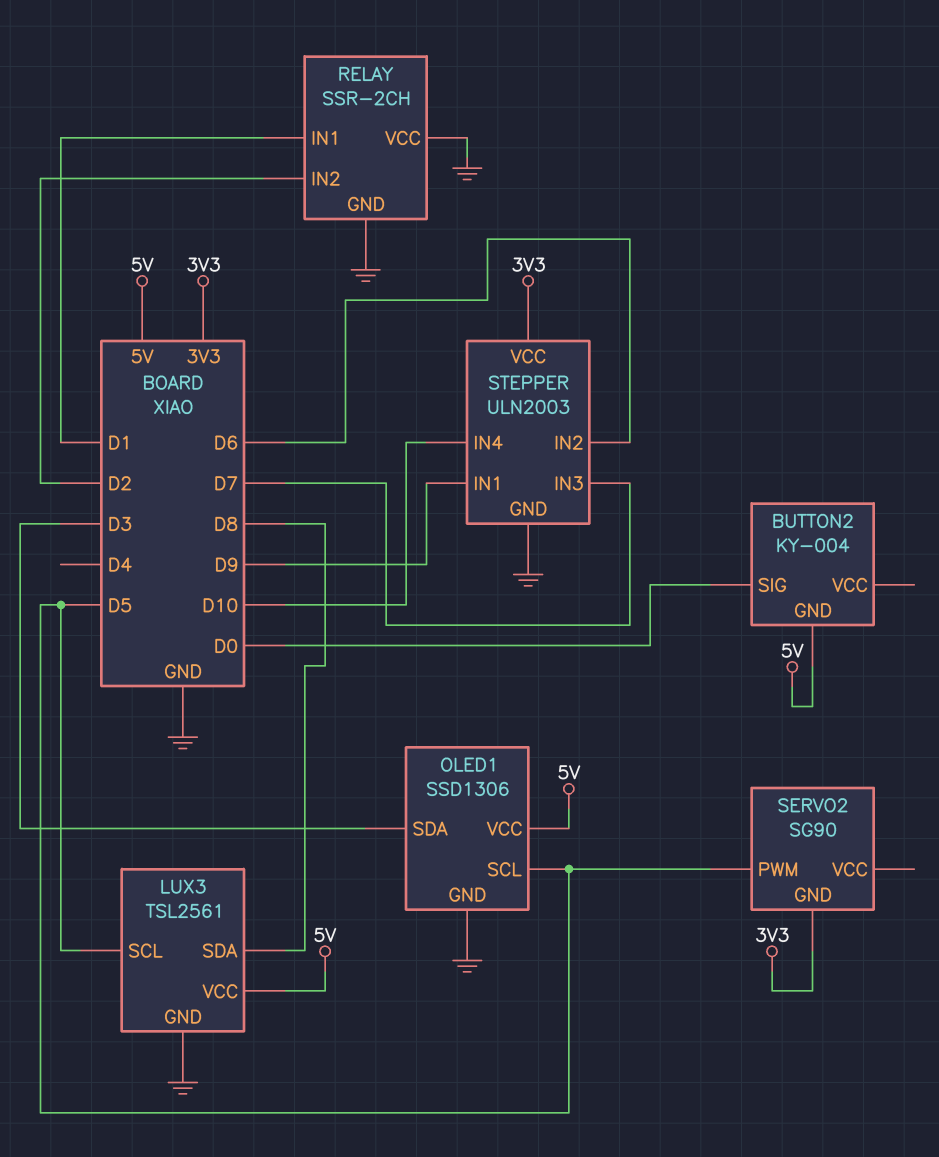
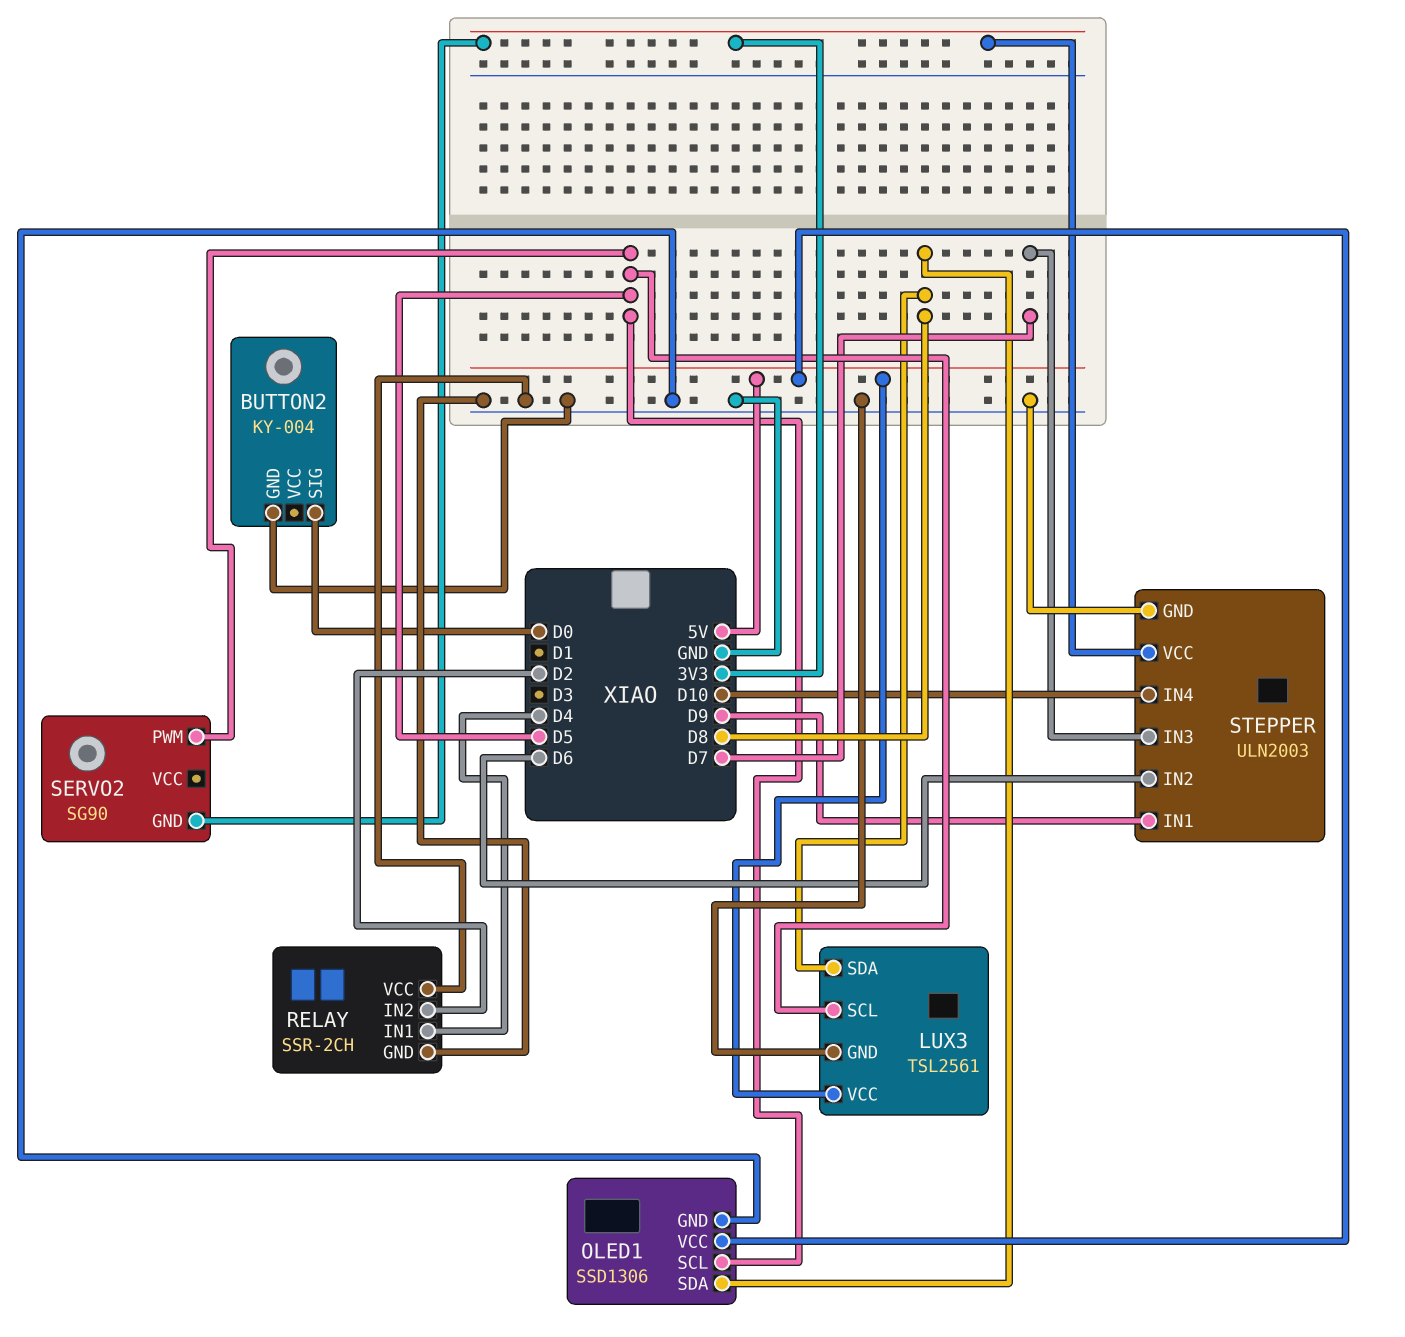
BUTTON2 pin GND: 5V -> GND
OLED1 pin SDA: D3 -> D8
RELAY pin IN1: D1 -> D4

